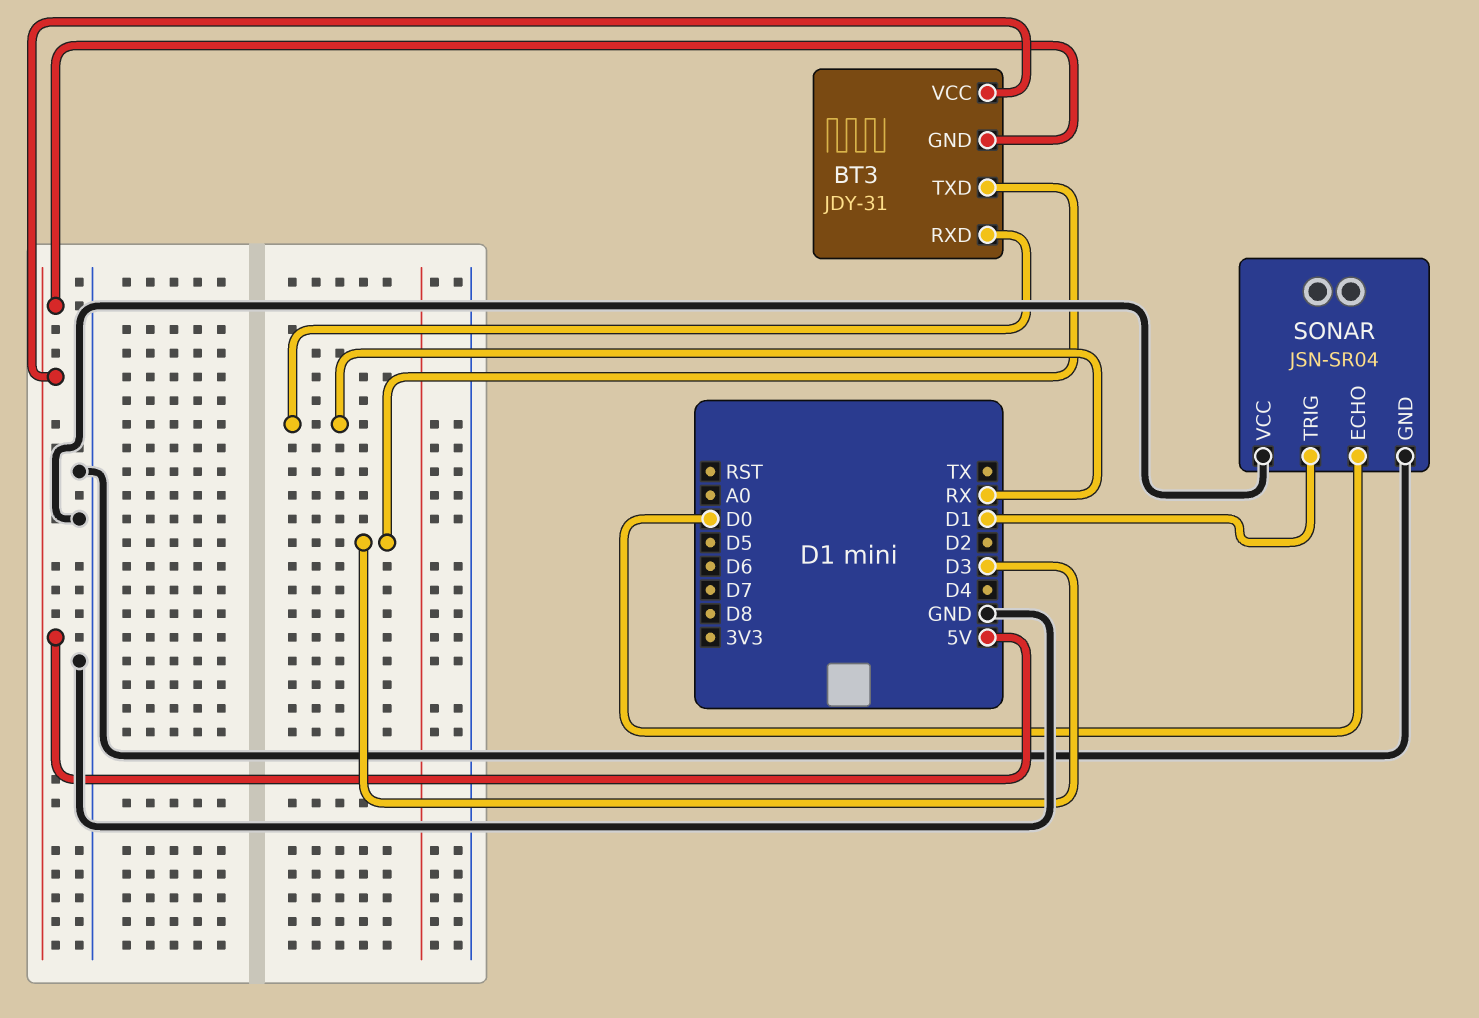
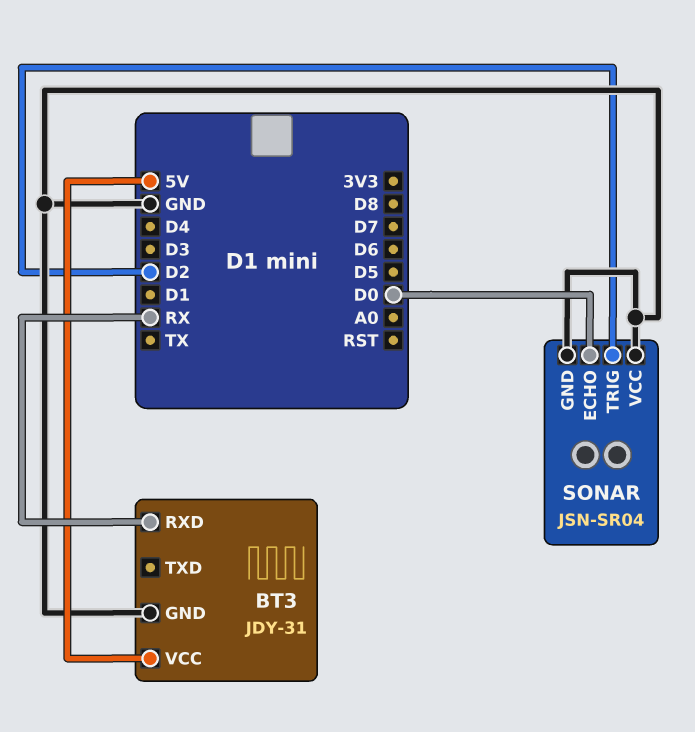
BT3 pin GND: 5V -> GND
BT3 pin TXD: D3 -> none
SONAR pin TRIG: D1 -> D2

